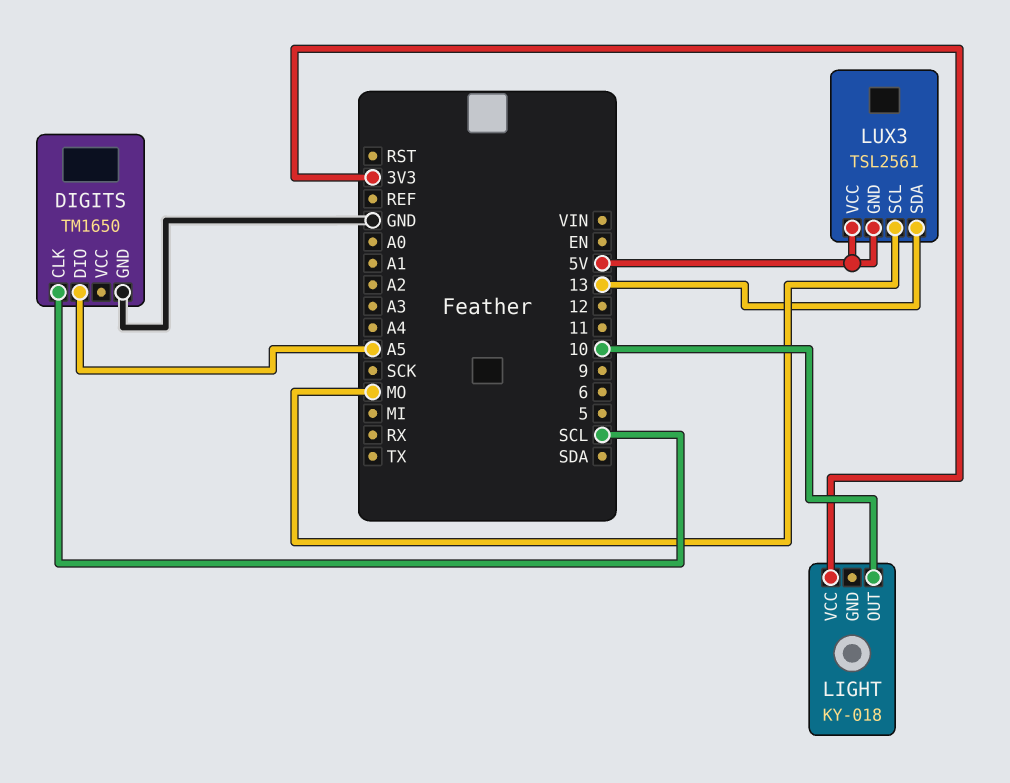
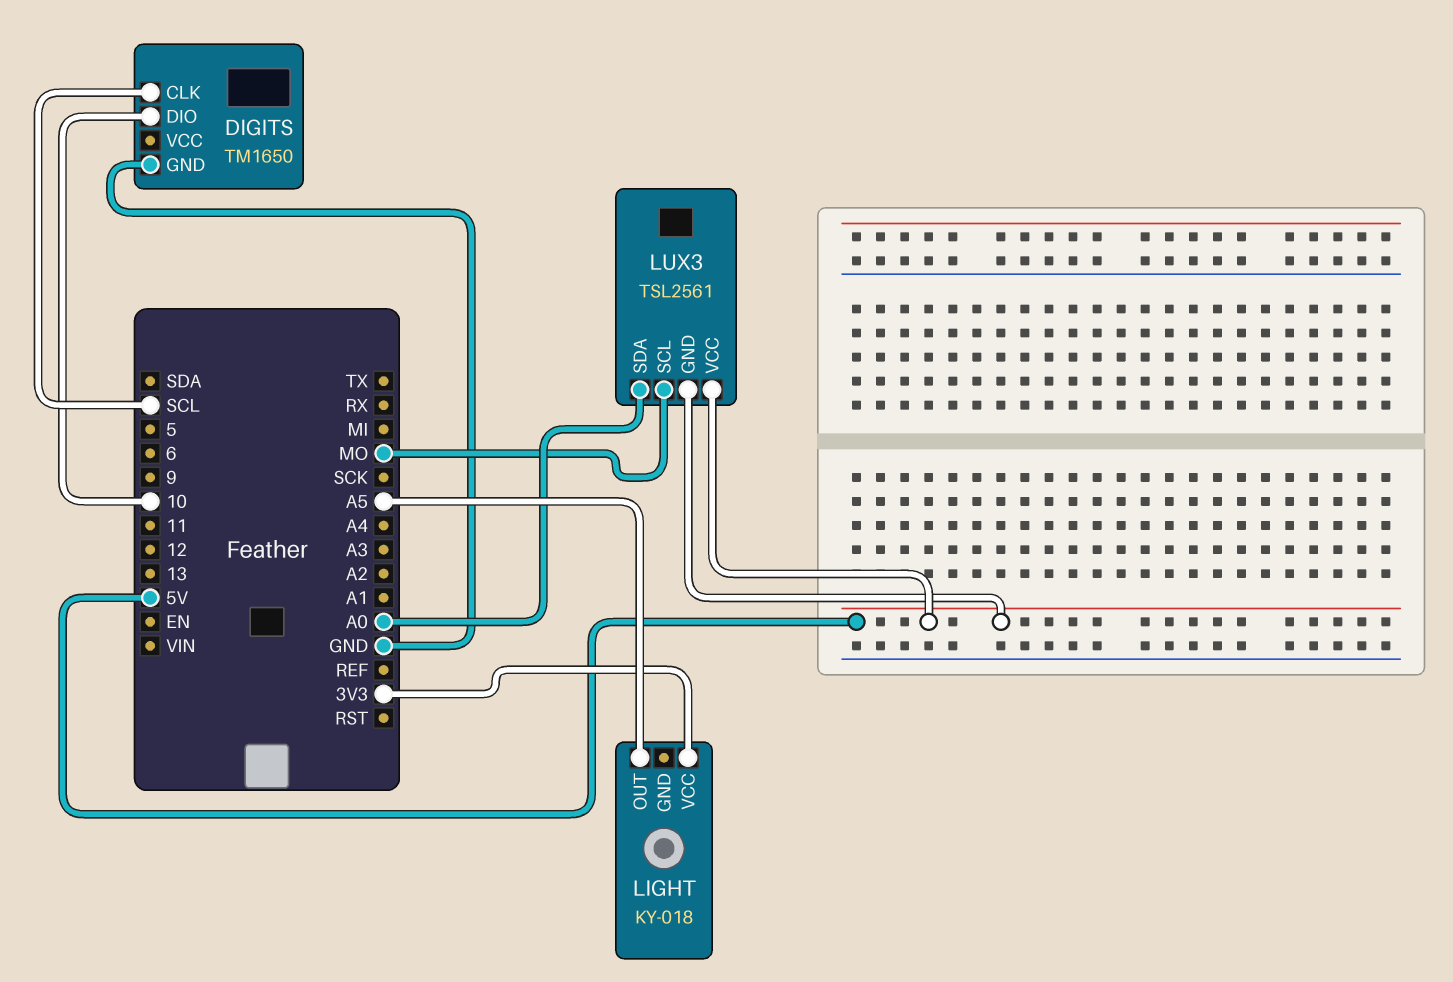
DIGITS pin DIO: A5 -> 10
LIGHT pin OUT: 10 -> A5
LUX3 pin SDA: 13 -> A0

